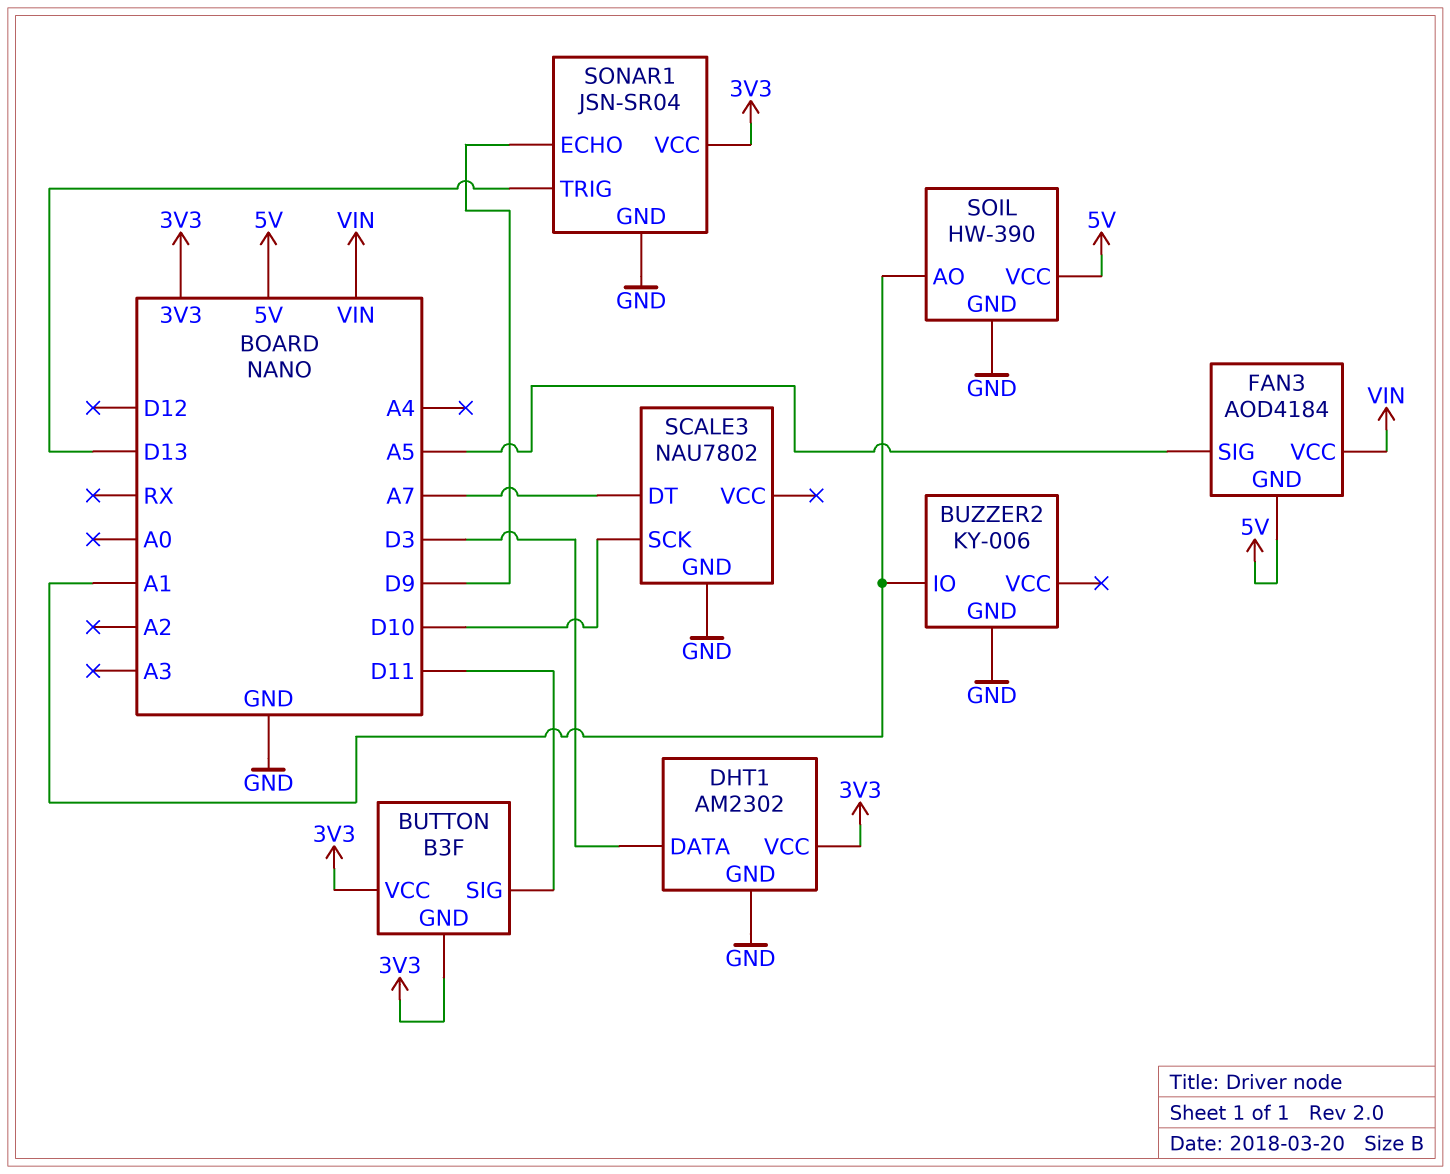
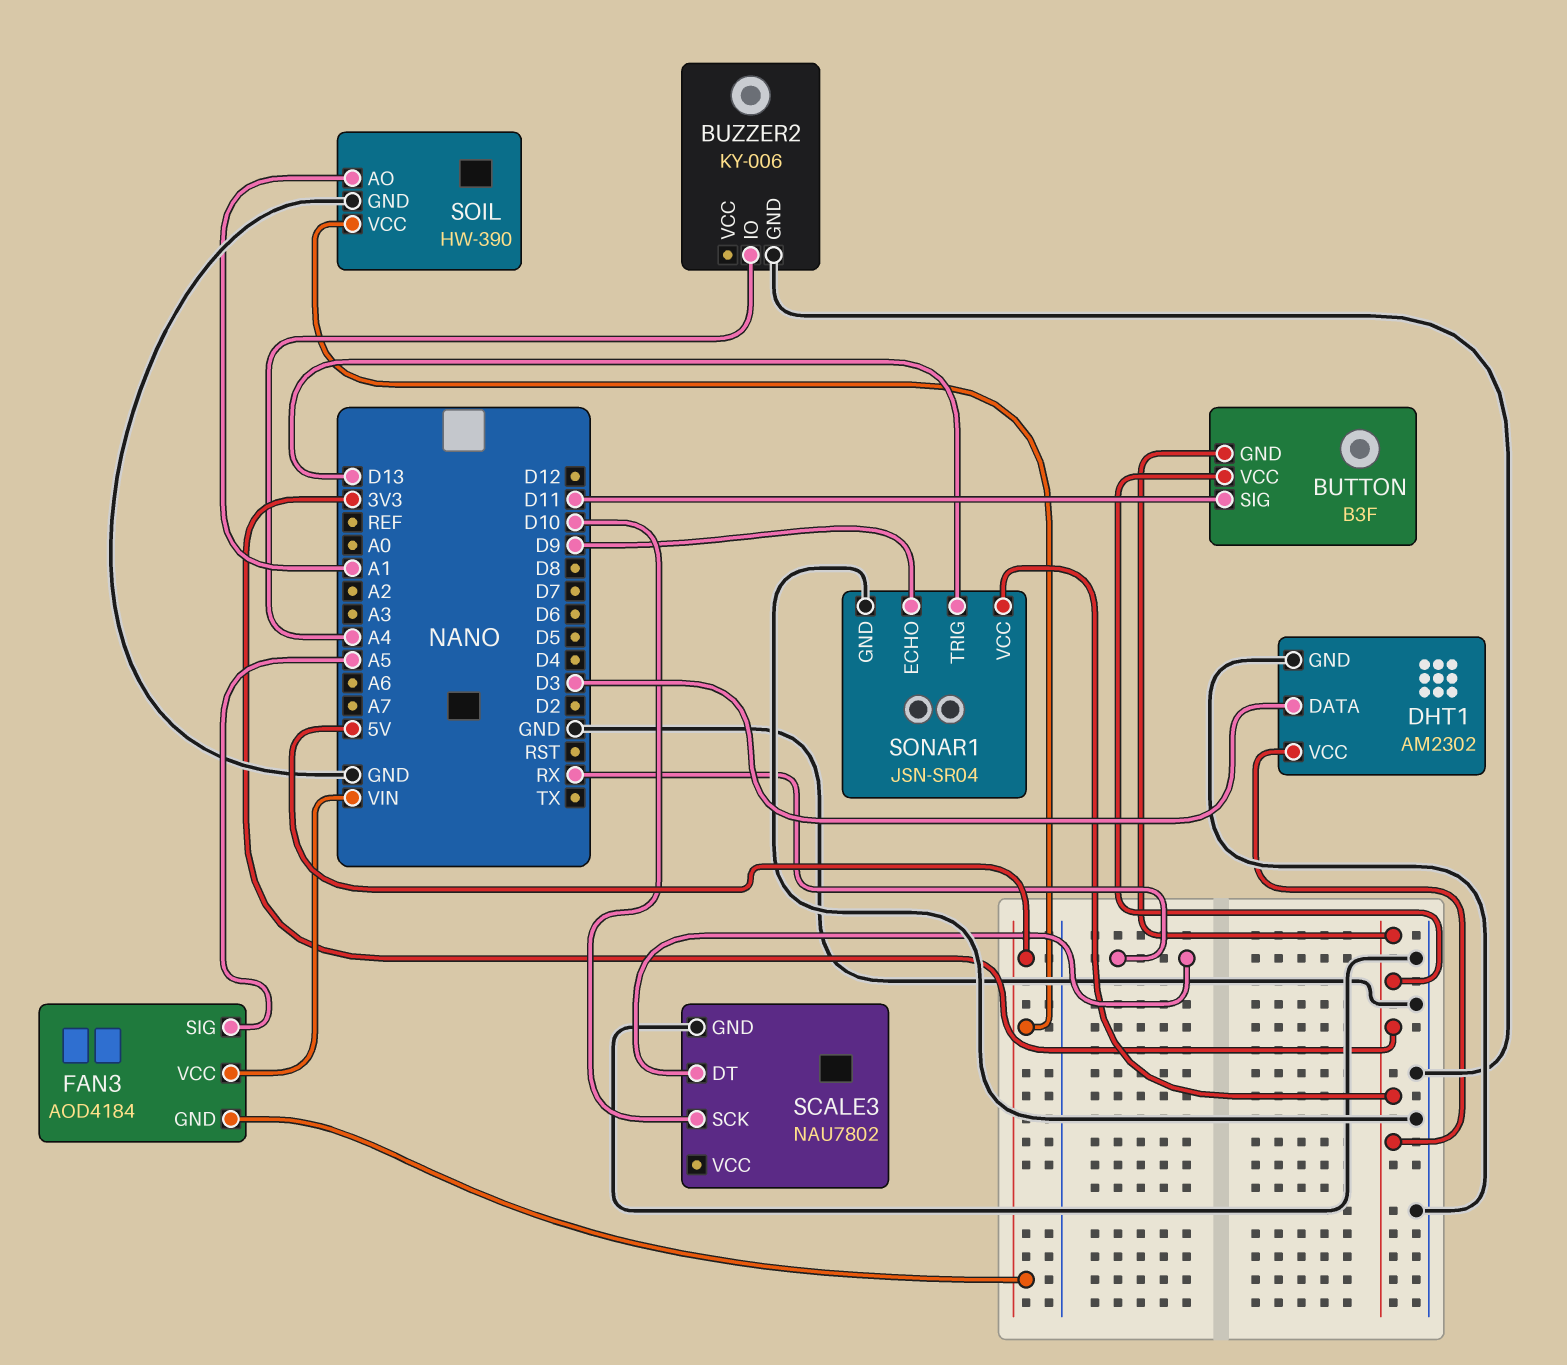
BUZZER2 pin IO: A1 -> A4
SCALE3 pin DT: A7 -> RX

